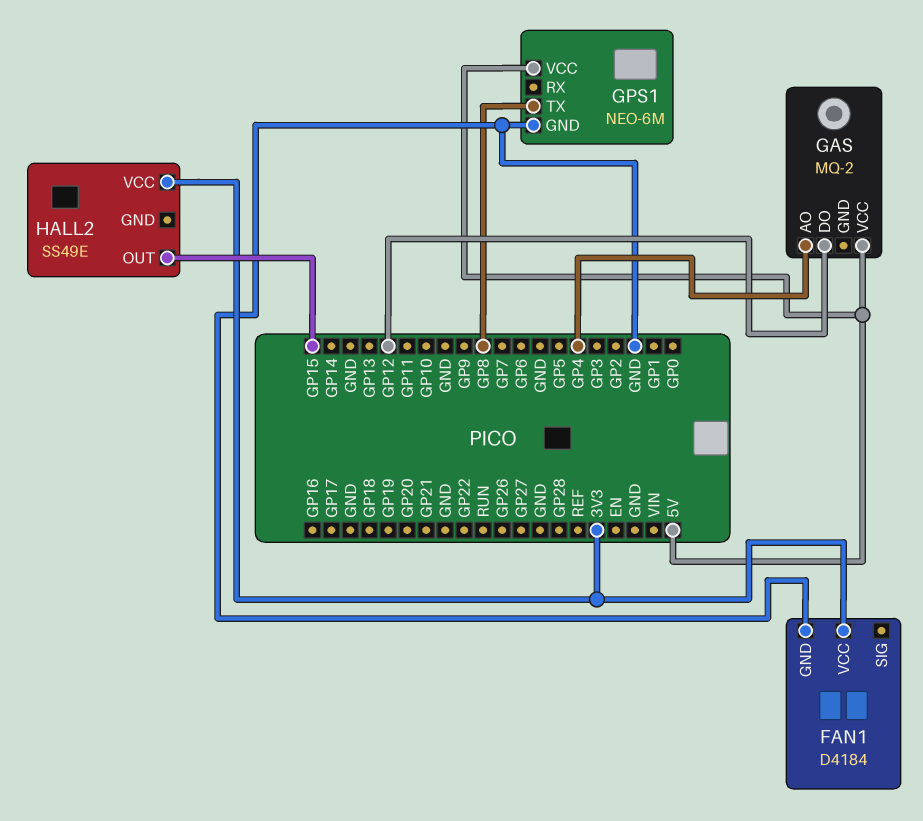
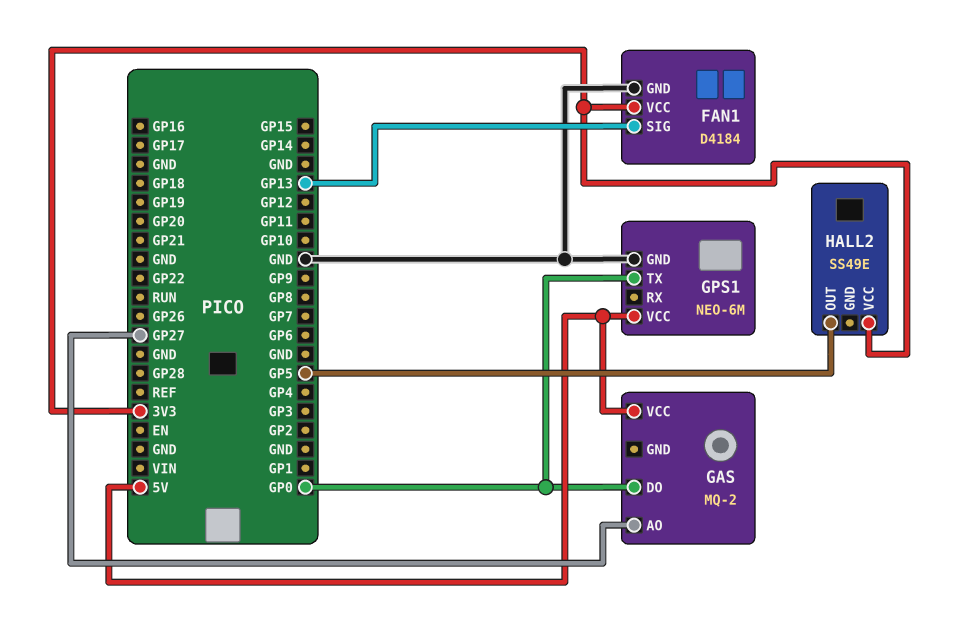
FAN1 pin SIG: none -> GP13
GAS pin AO: GP4 -> GP27
GAS pin DO: GP12 -> GP0
GPS1 pin TX: GP8 -> GP0
HALL2 pin OUT: GP15 -> GP5

